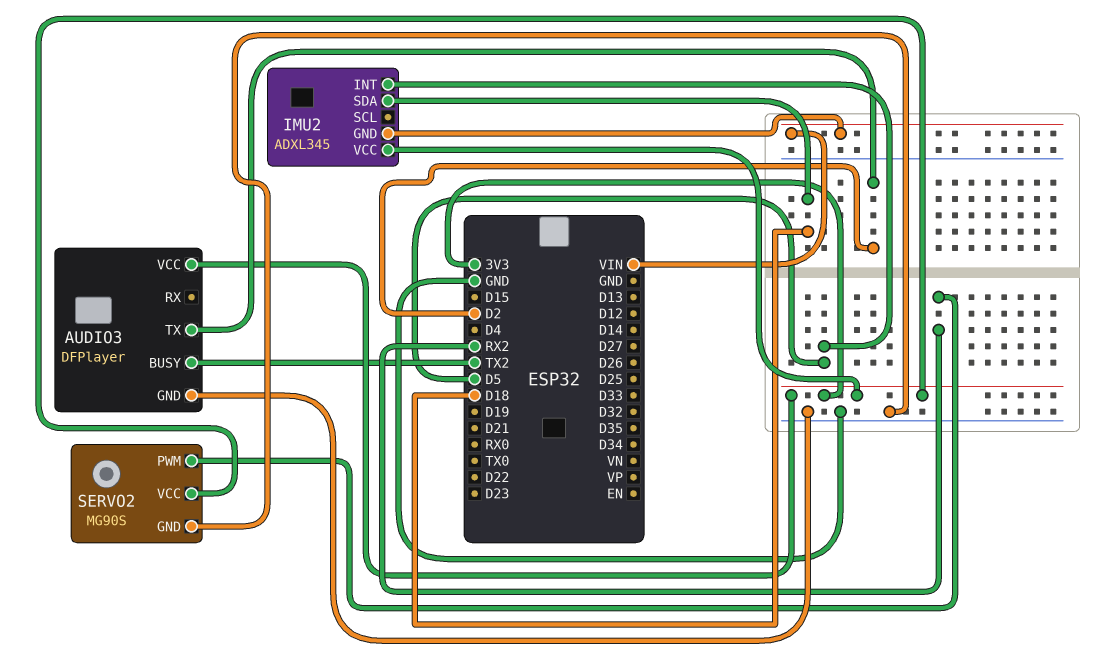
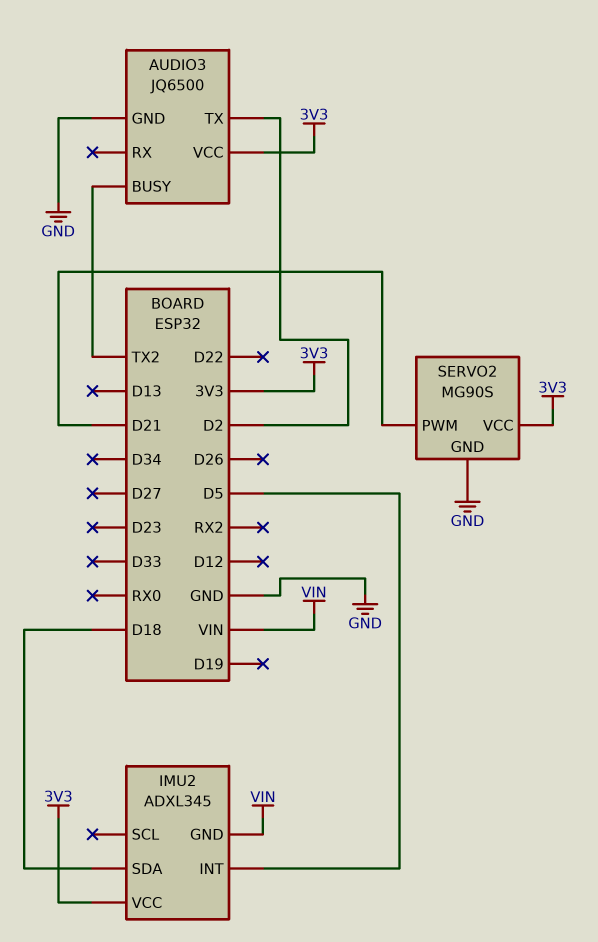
AUDIO3: DFPlayer -> JQ6500
SERVO2 pin PWM: RX2 -> D21

